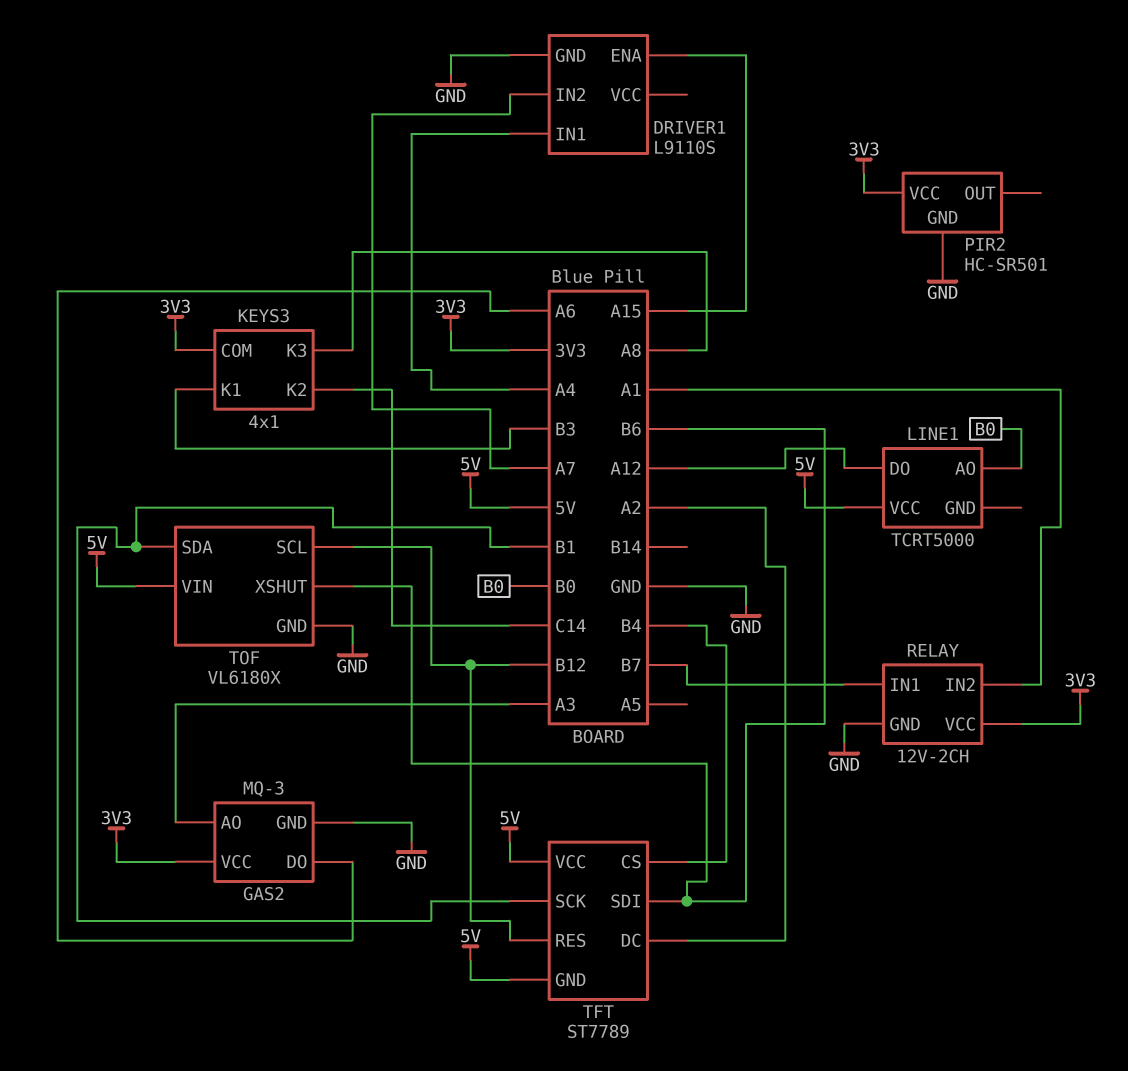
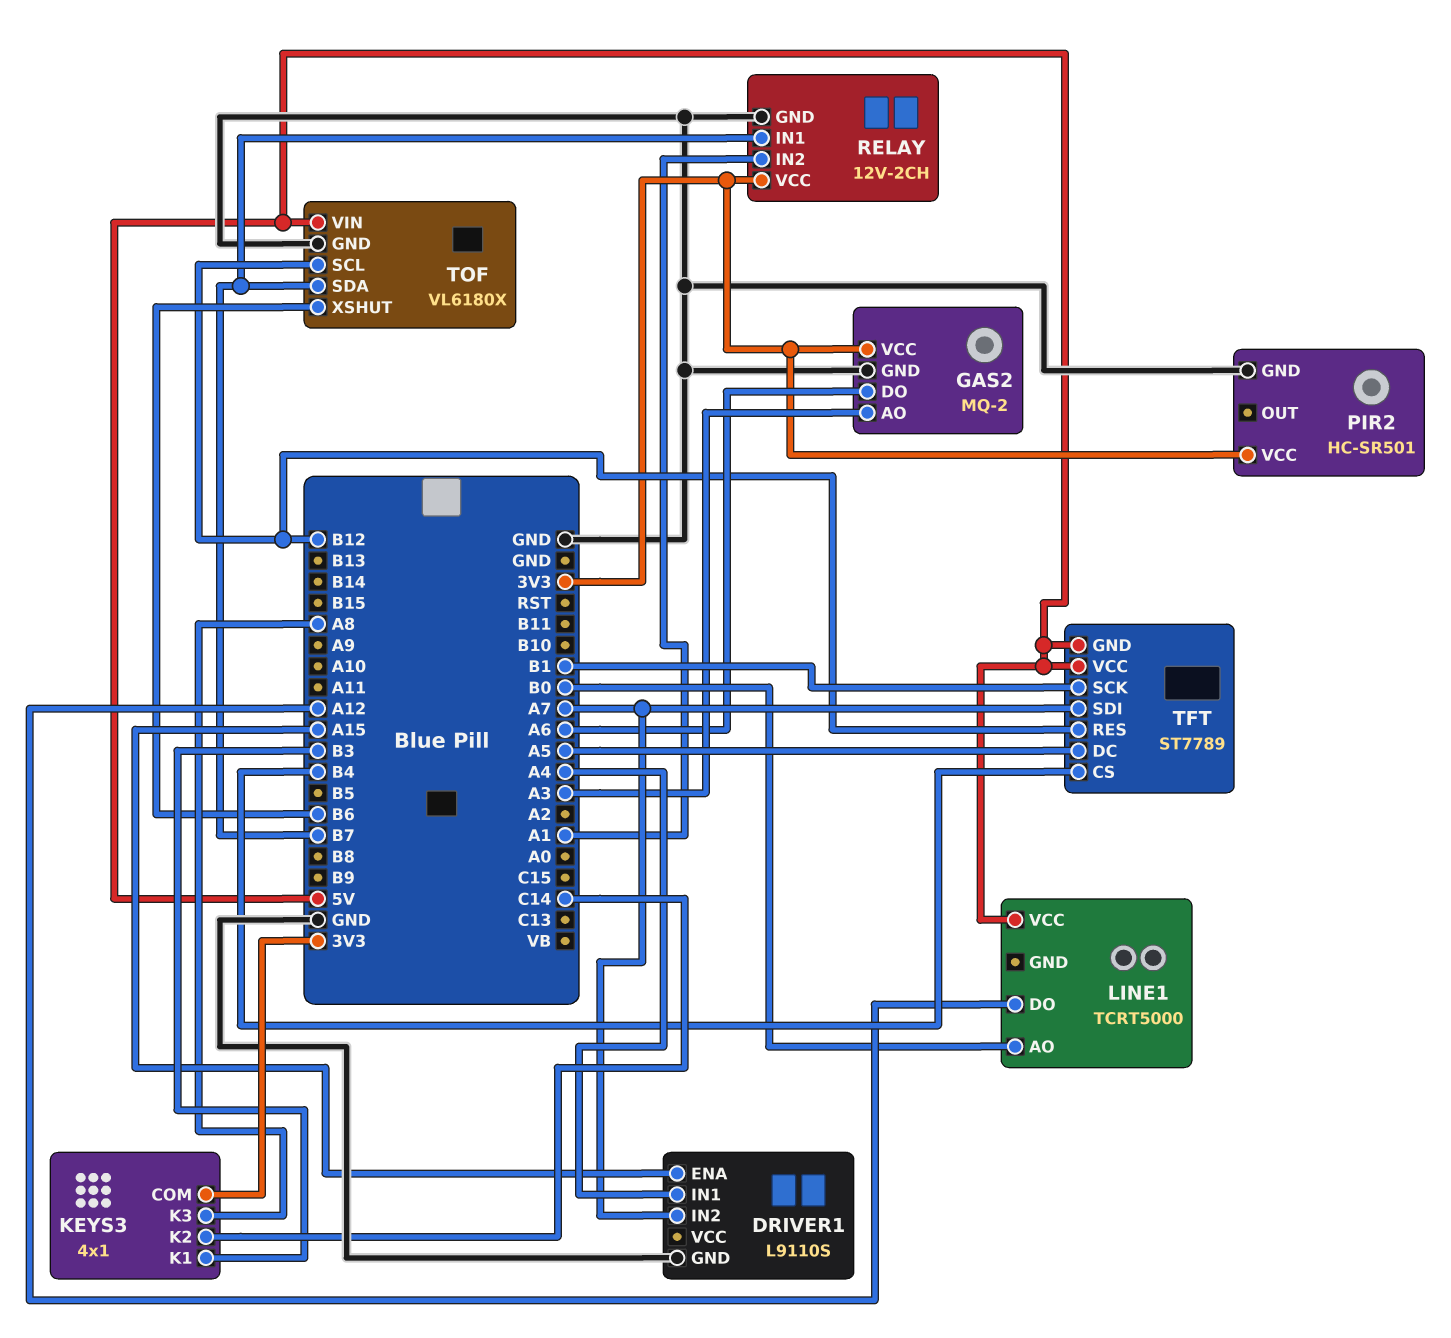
GAS2: MQ-3 -> MQ-2
TFT pin DC: A2 -> A5
TFT pin SDI: B6 -> A7
TOF pin SDA: B1 -> B7

